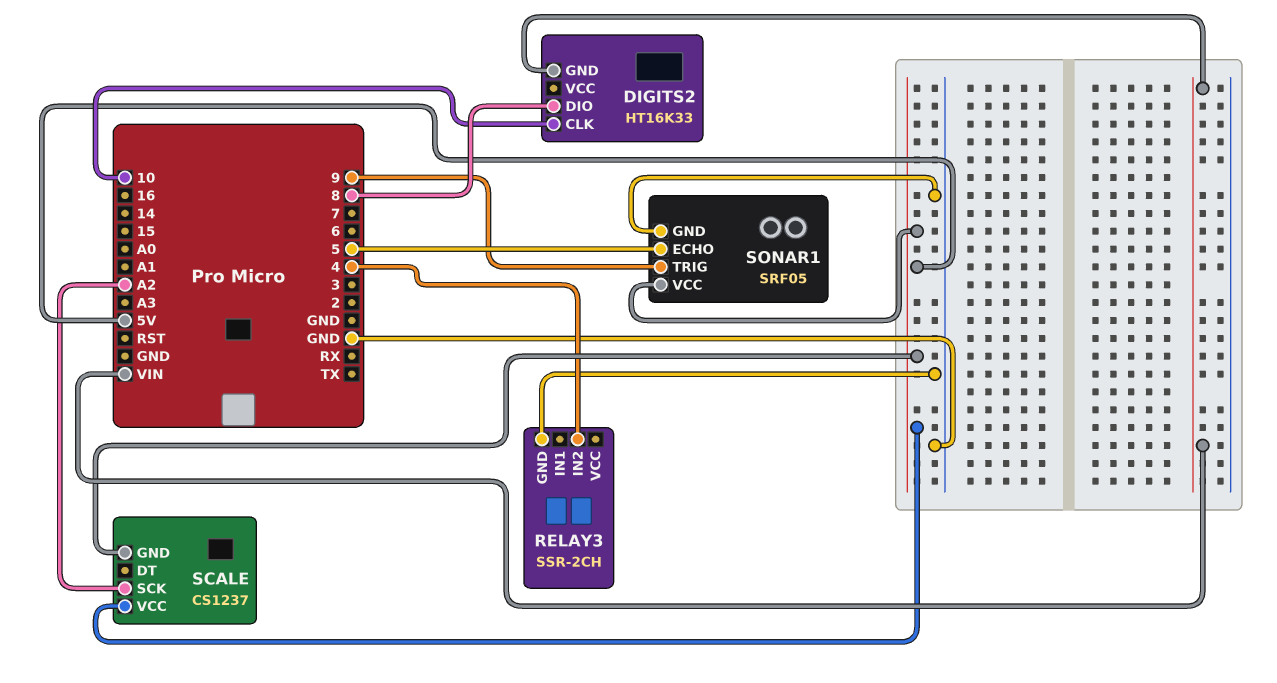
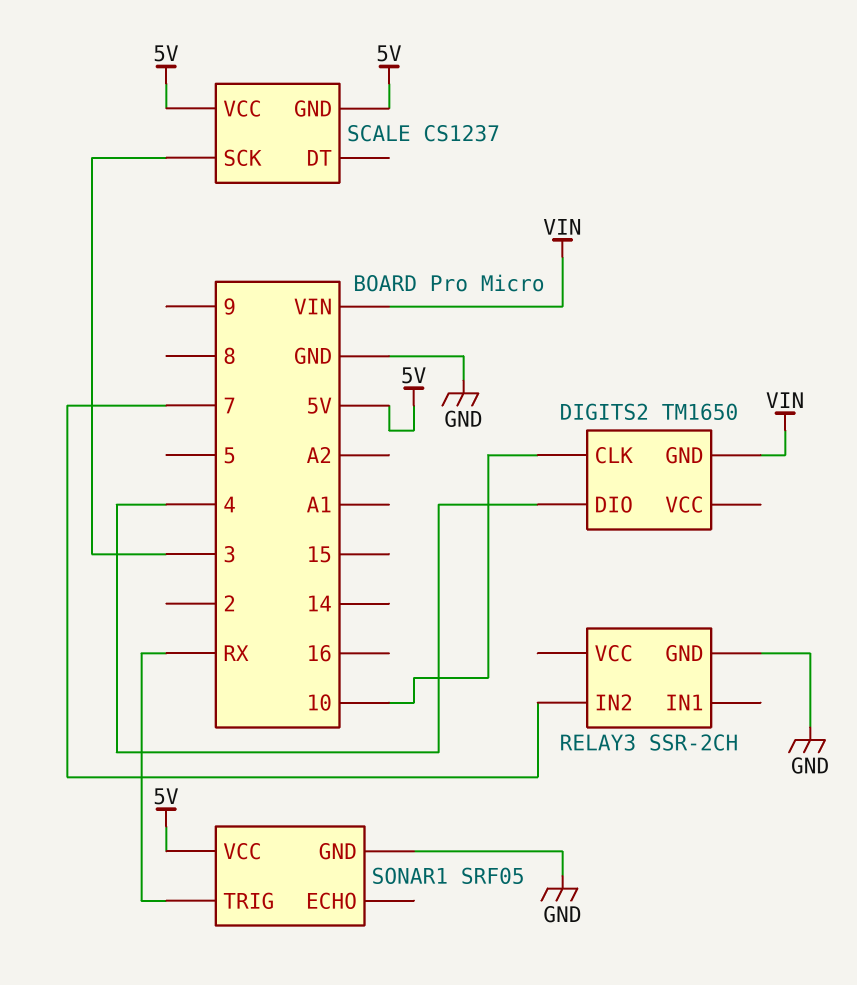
DIGITS2: HT16K33 -> TM1650
DIGITS2 pin DIO: 8 -> 4
RELAY3 pin IN2: 4 -> 7
SCALE pin SCK: A2 -> 3
SONAR1 pin ECHO: 5 -> none
SONAR1 pin TRIG: 9 -> RX

